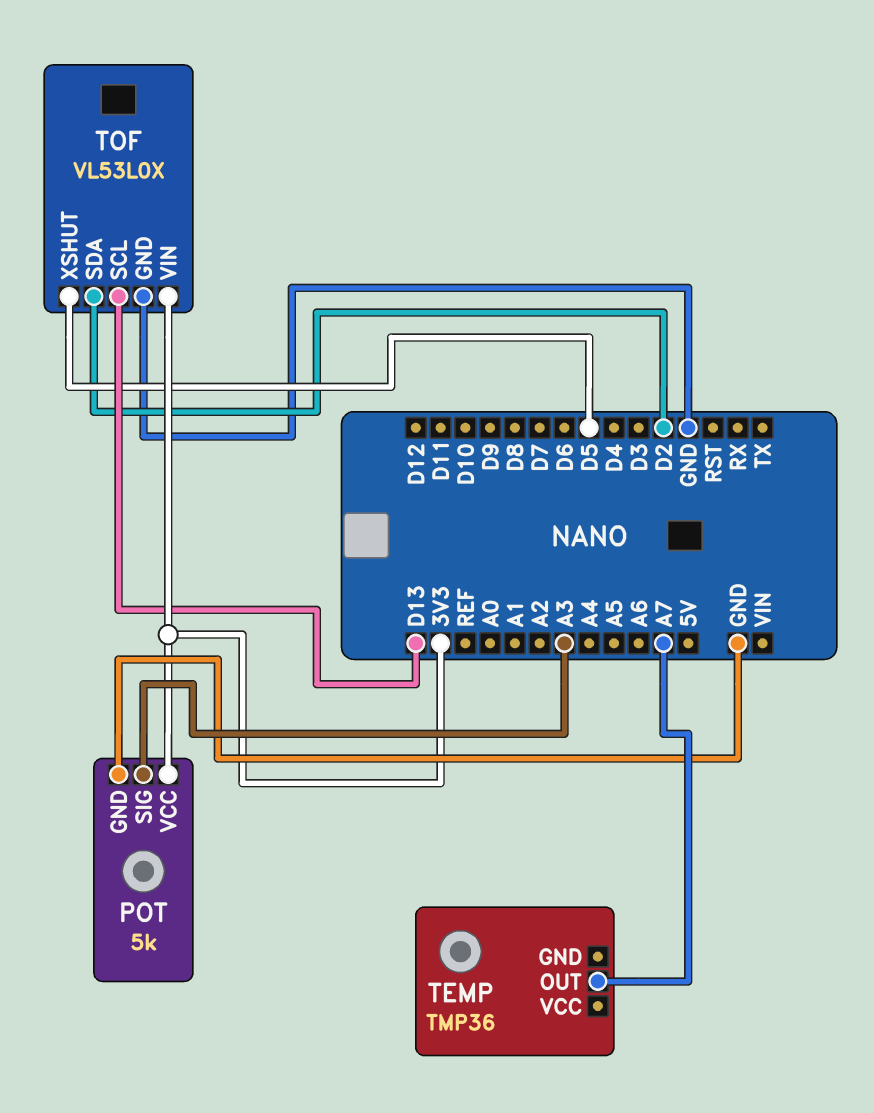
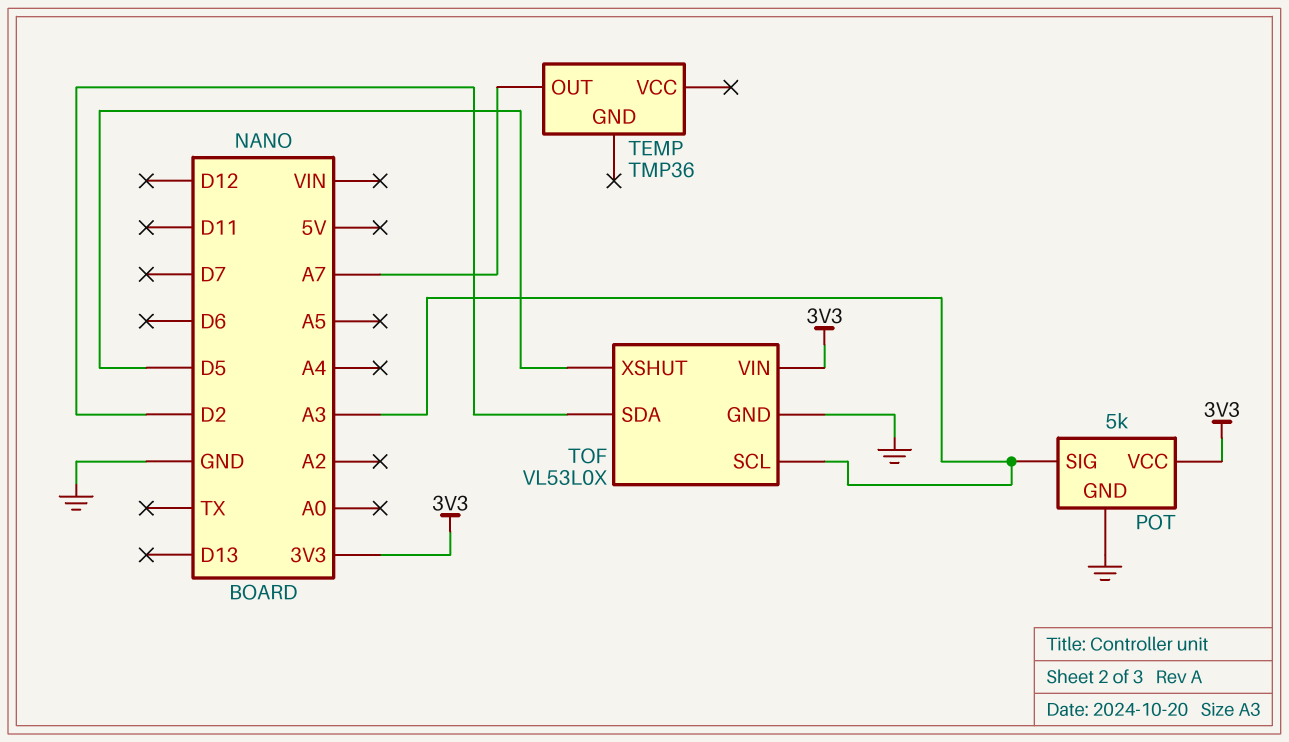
TOF pin SCL: D13 -> A3

